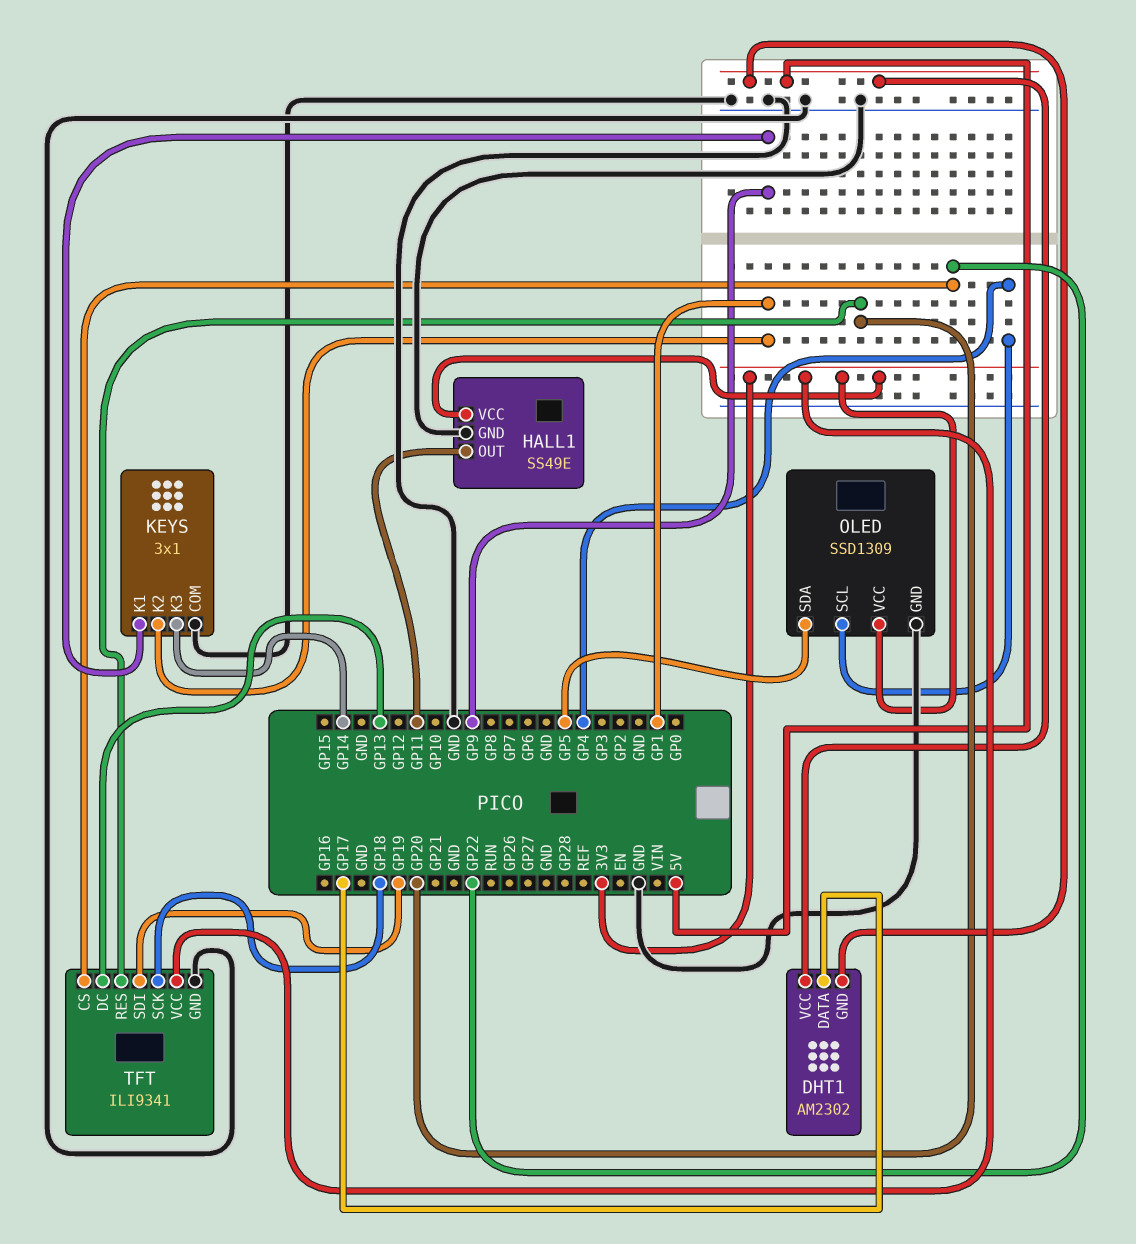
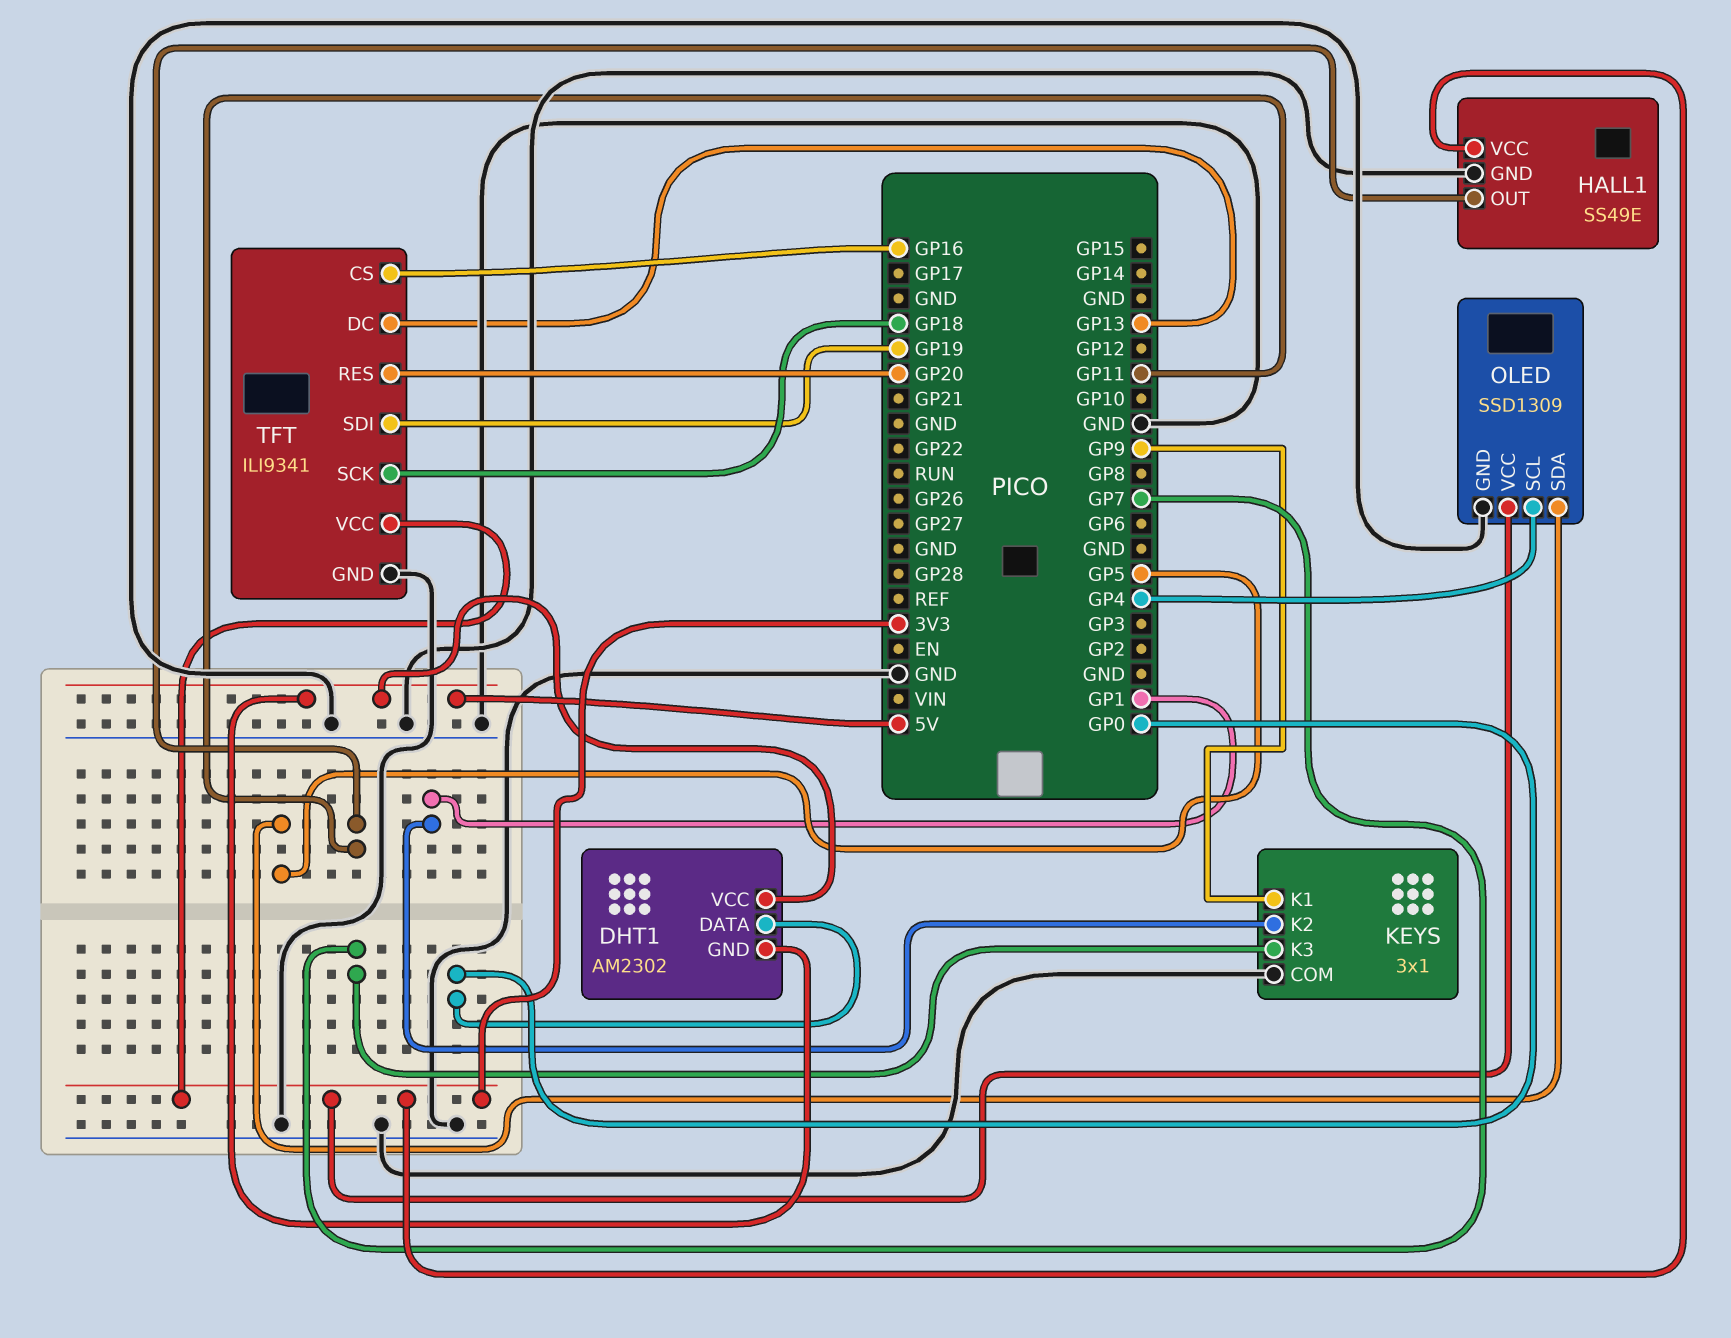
DHT1 pin DATA: GP17 -> GP0
KEYS pin K3: GP14 -> GP7
TFT pin CS: GP22 -> GP16

